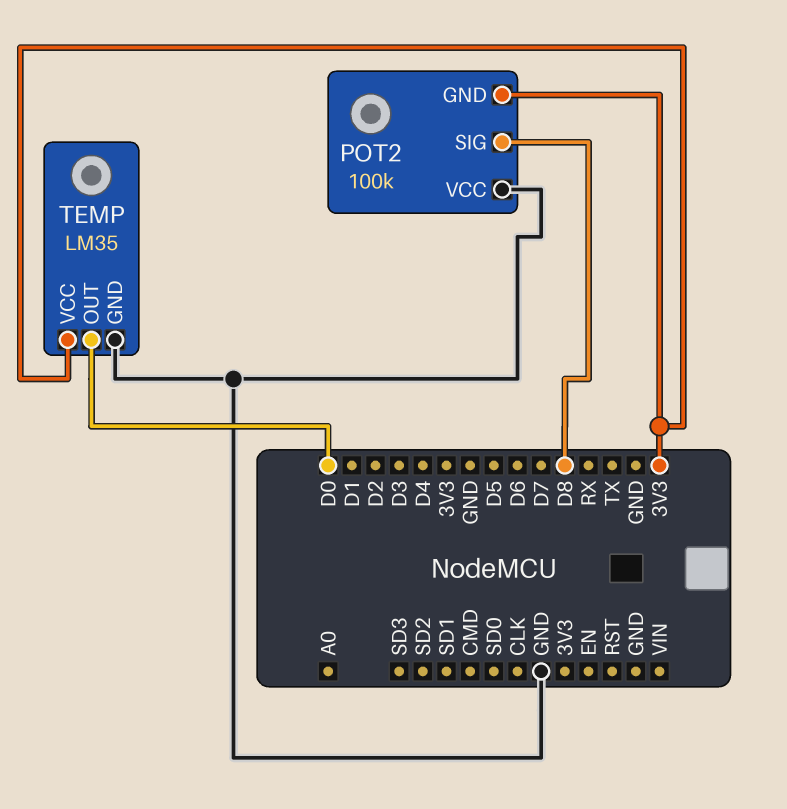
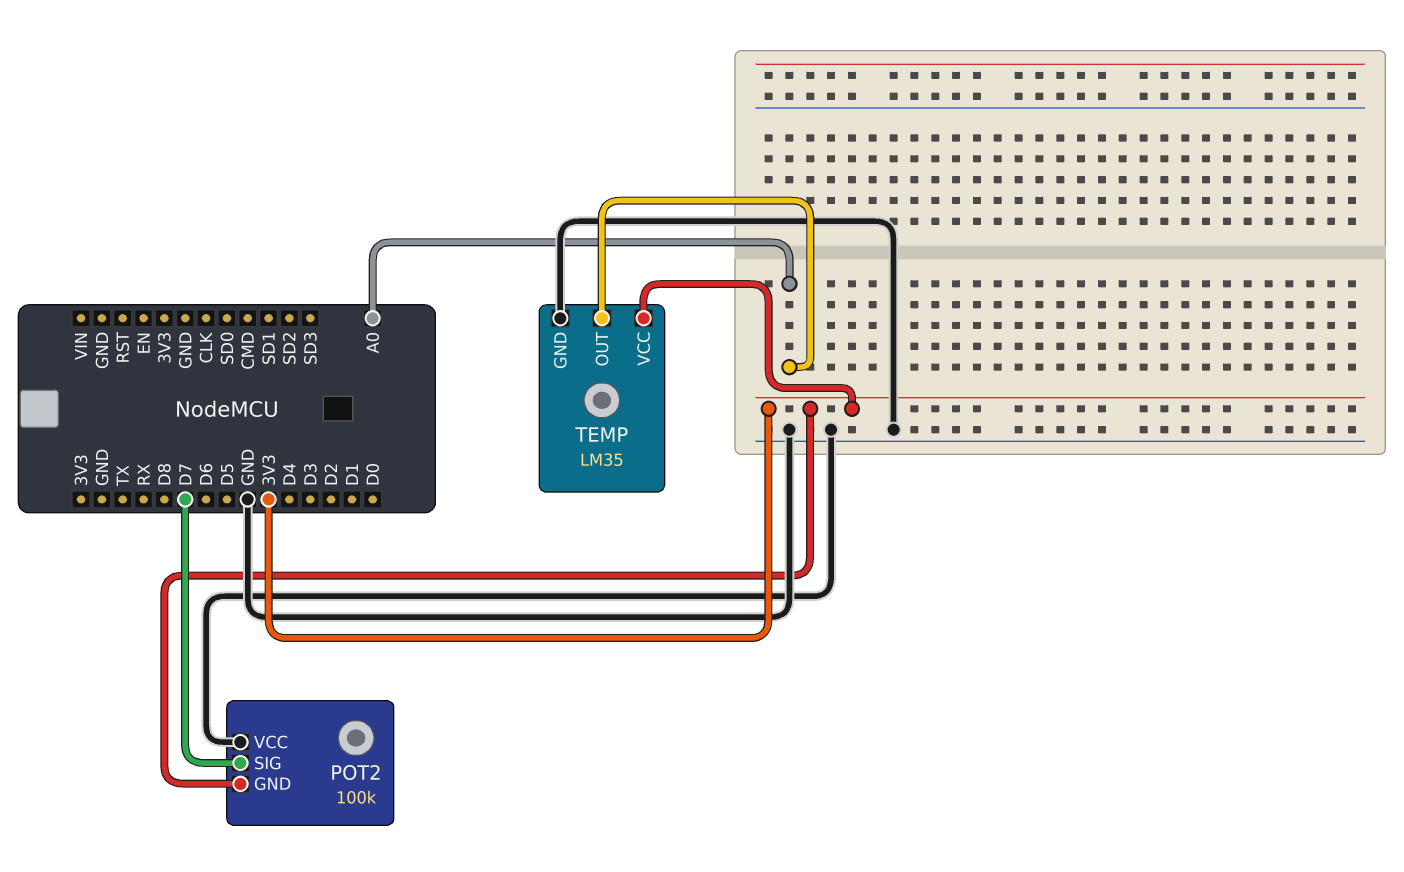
POT2 pin SIG: D8 -> D7
TEMP pin OUT: D0 -> A0

